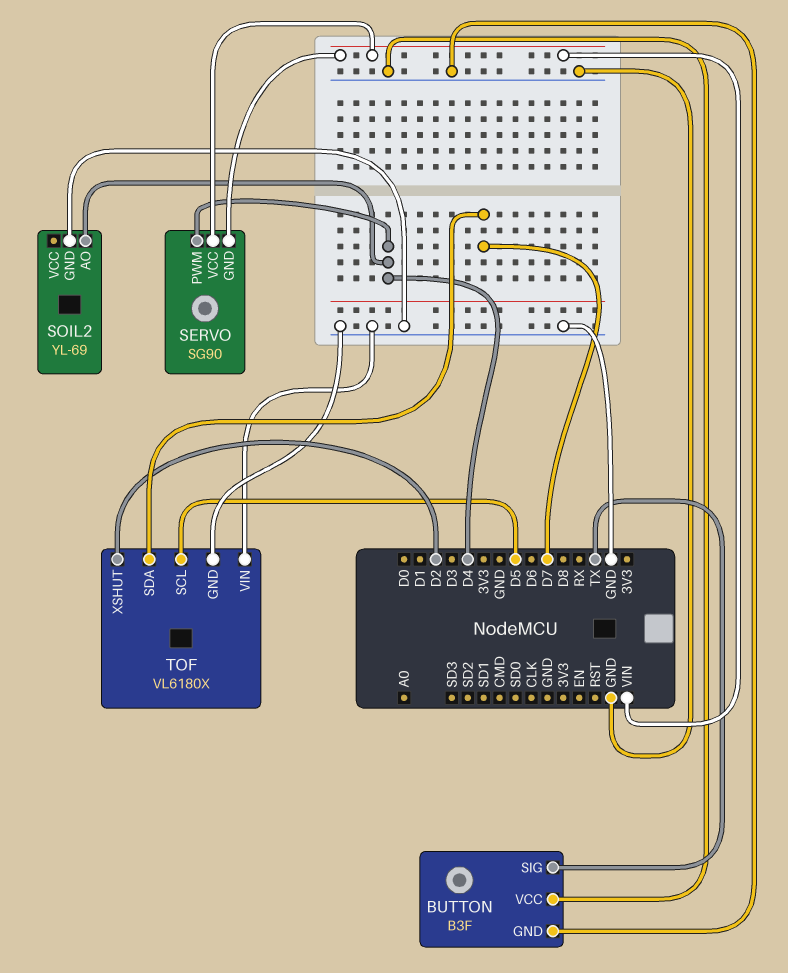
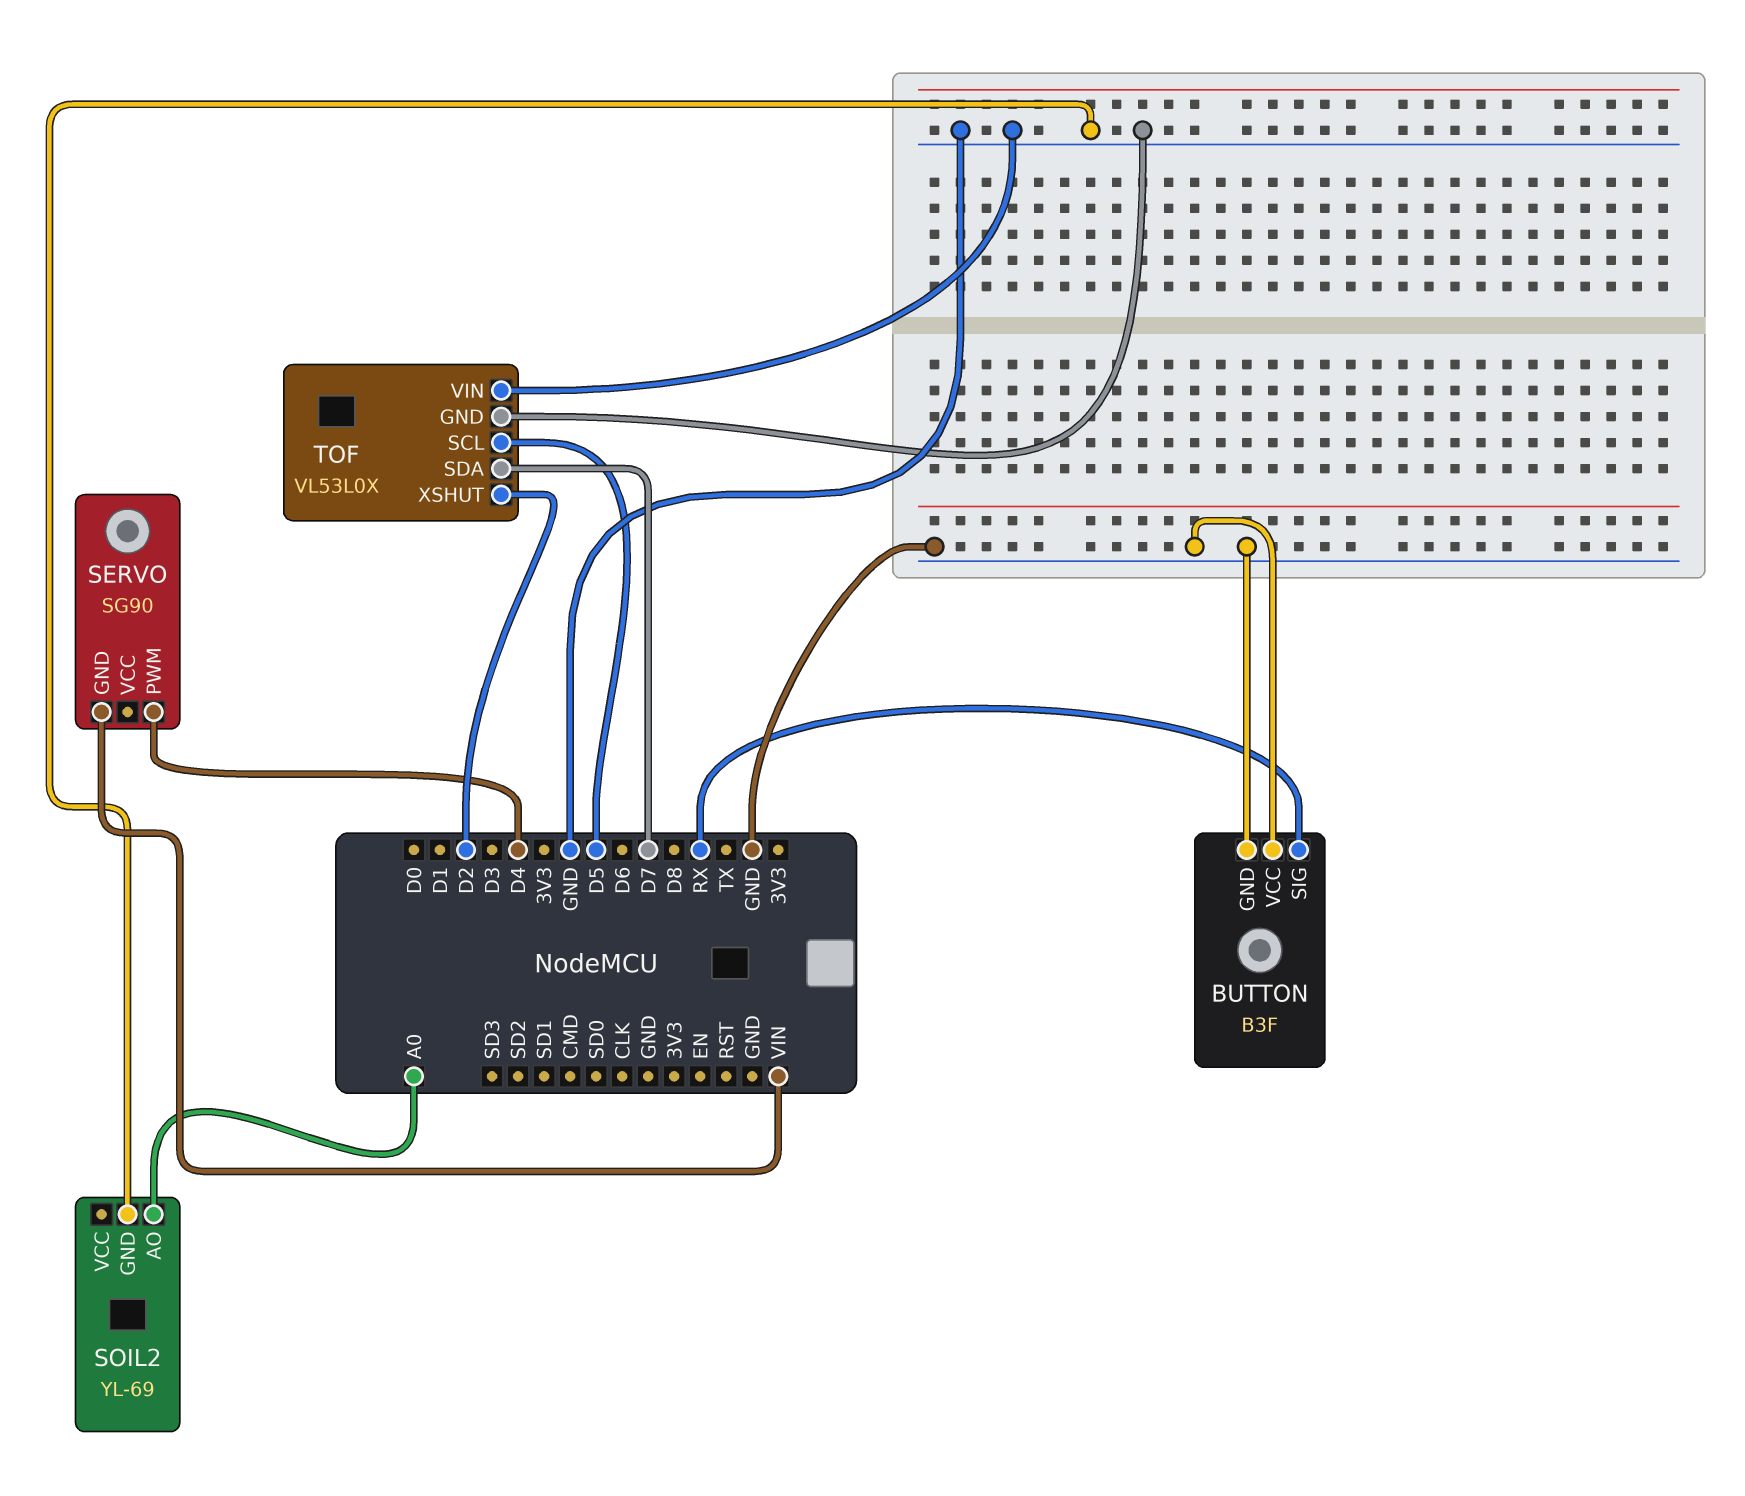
BUTTON pin SIG: TX -> RX
SERVO pin VCC: VIN -> none
SOIL2 pin AO: D4 -> A0
TOF: VL6180X -> VL53L0X

